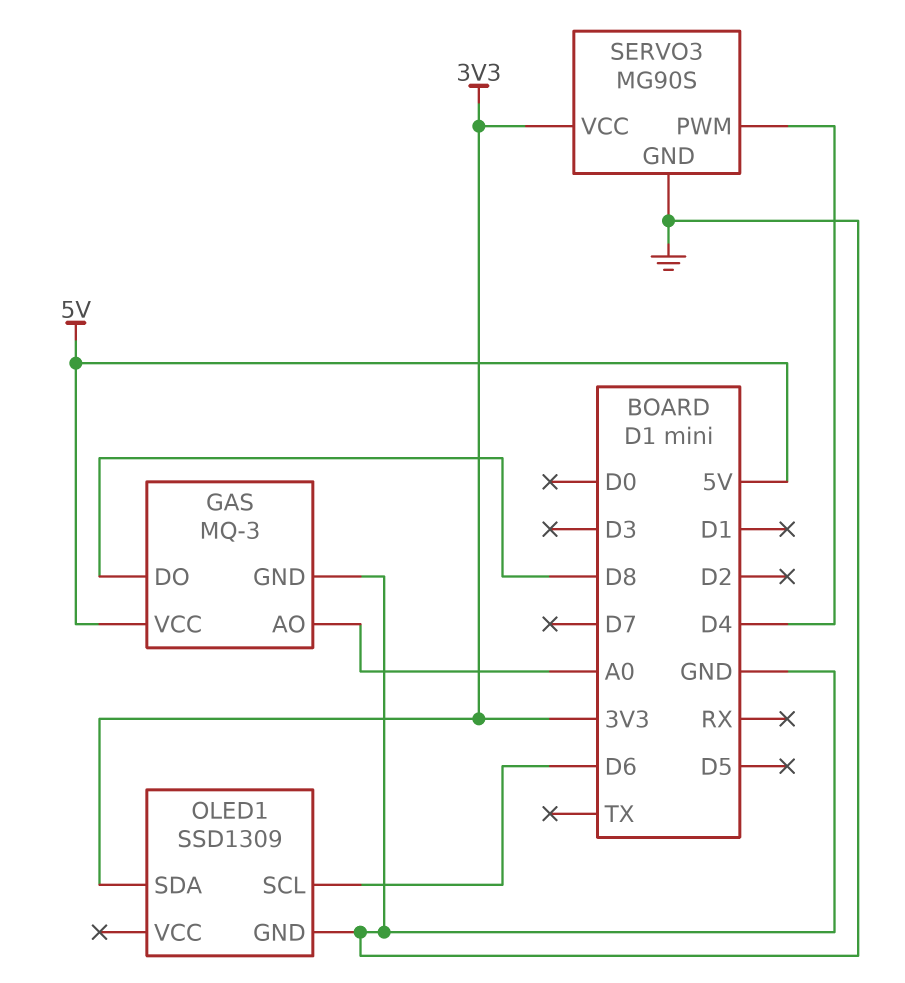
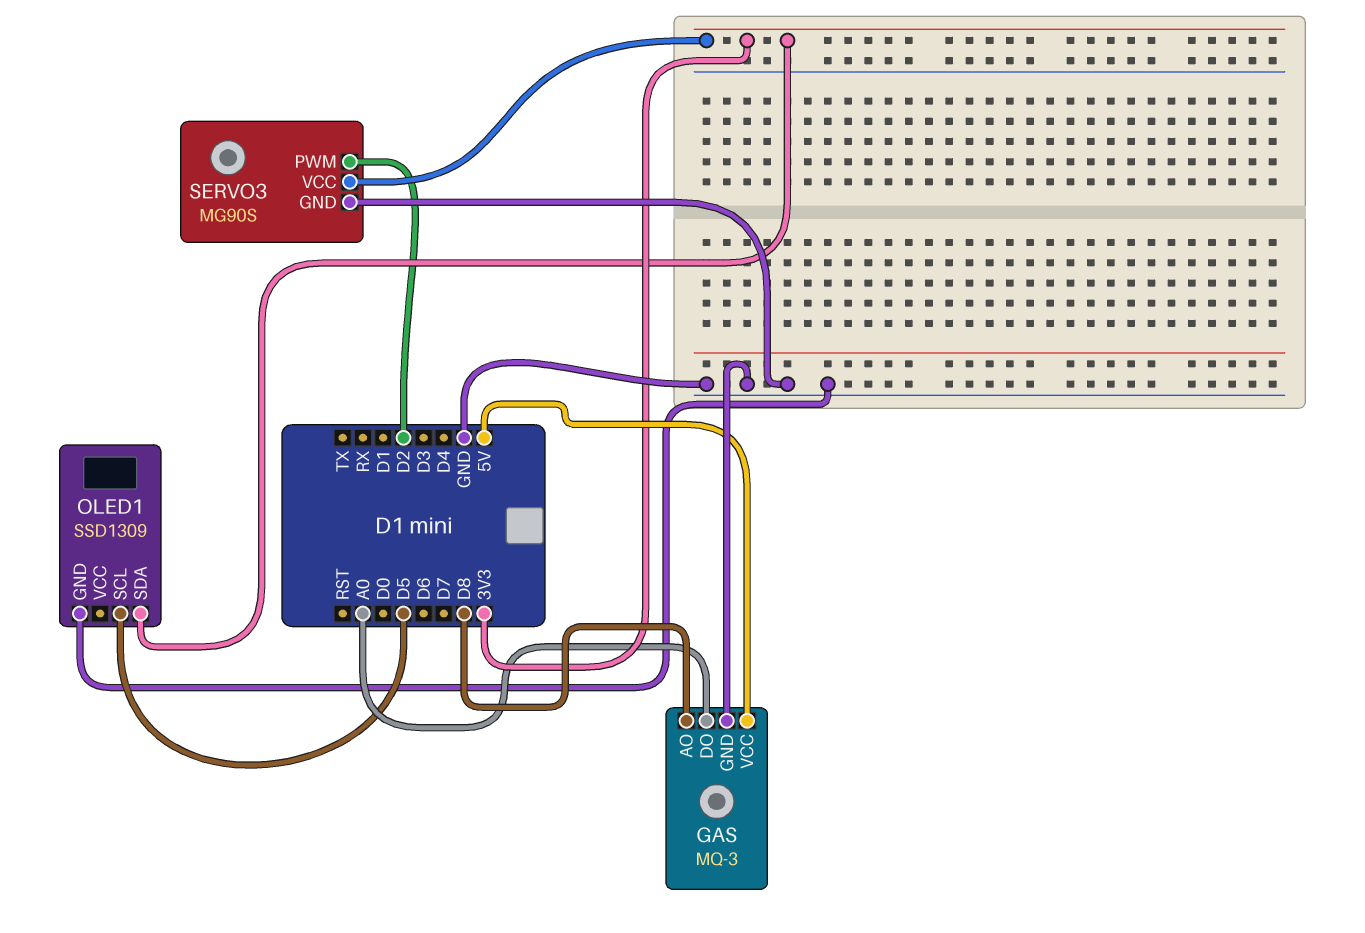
GAS pin AO: A0 -> D8
GAS pin DO: D8 -> A0
OLED1 pin SCL: D6 -> D5
SERVO3 pin PWM: D4 -> D2

